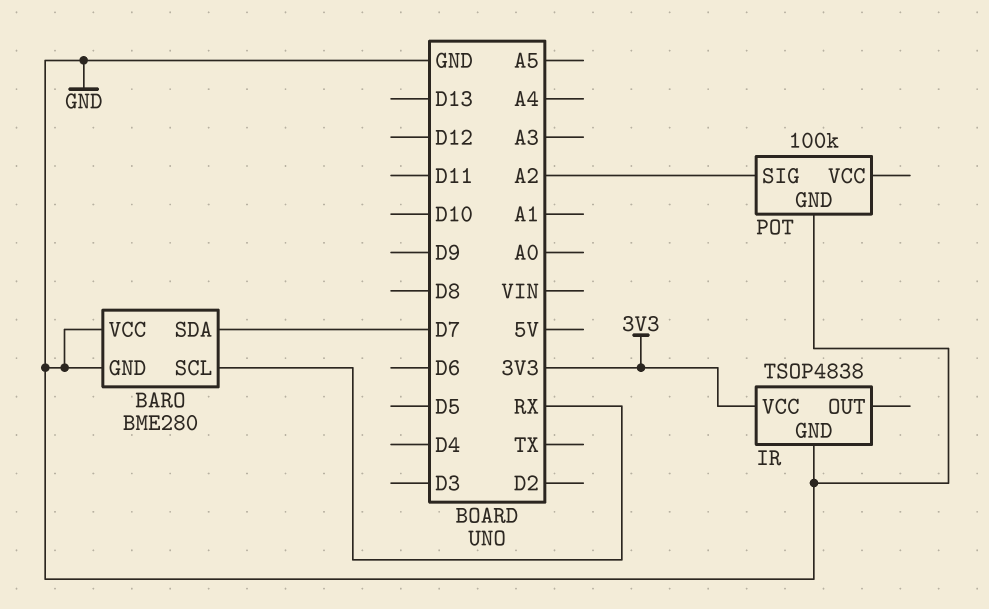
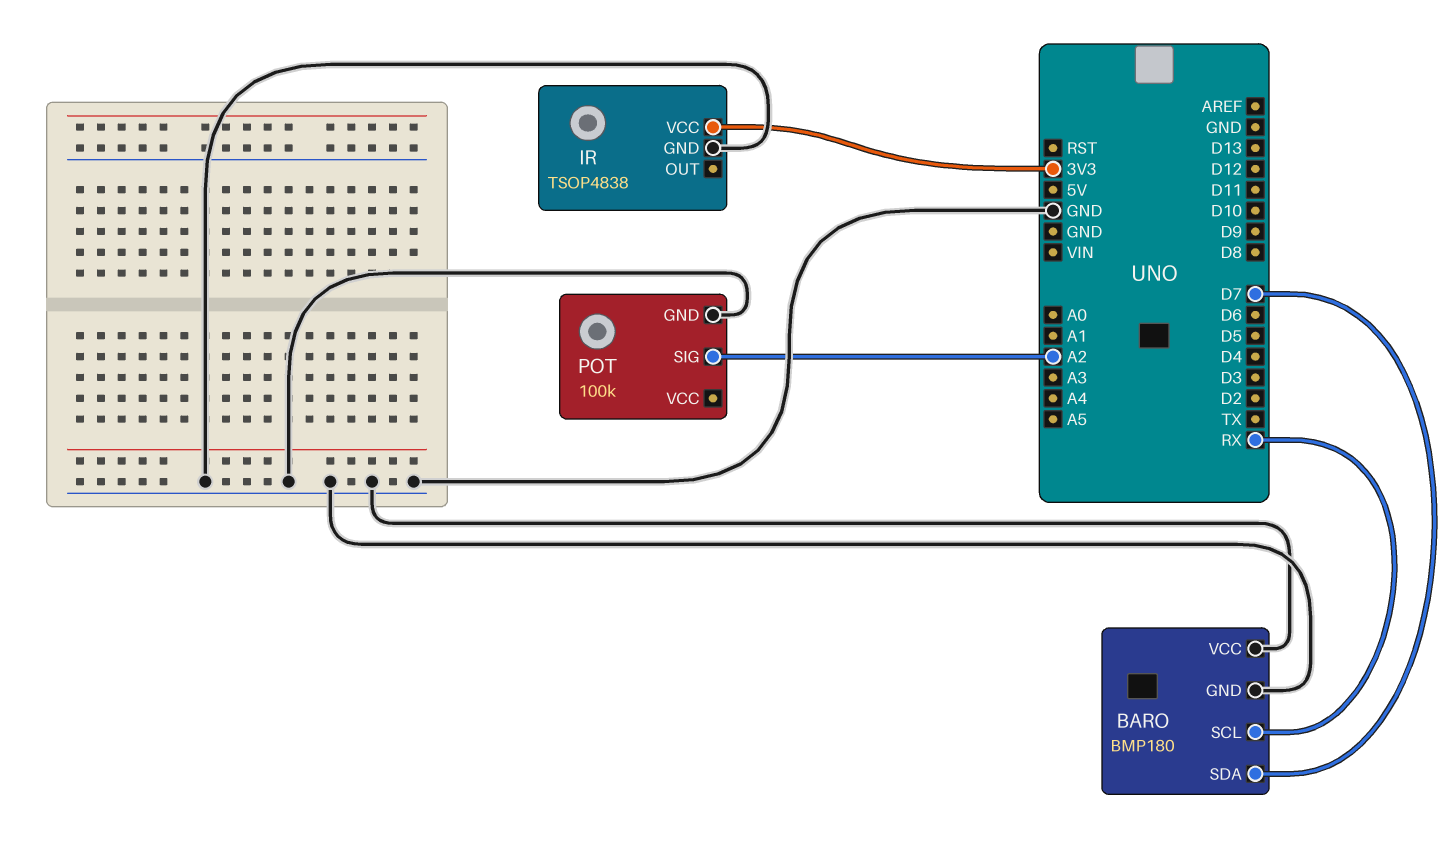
BARO: BME280 -> BMP180

